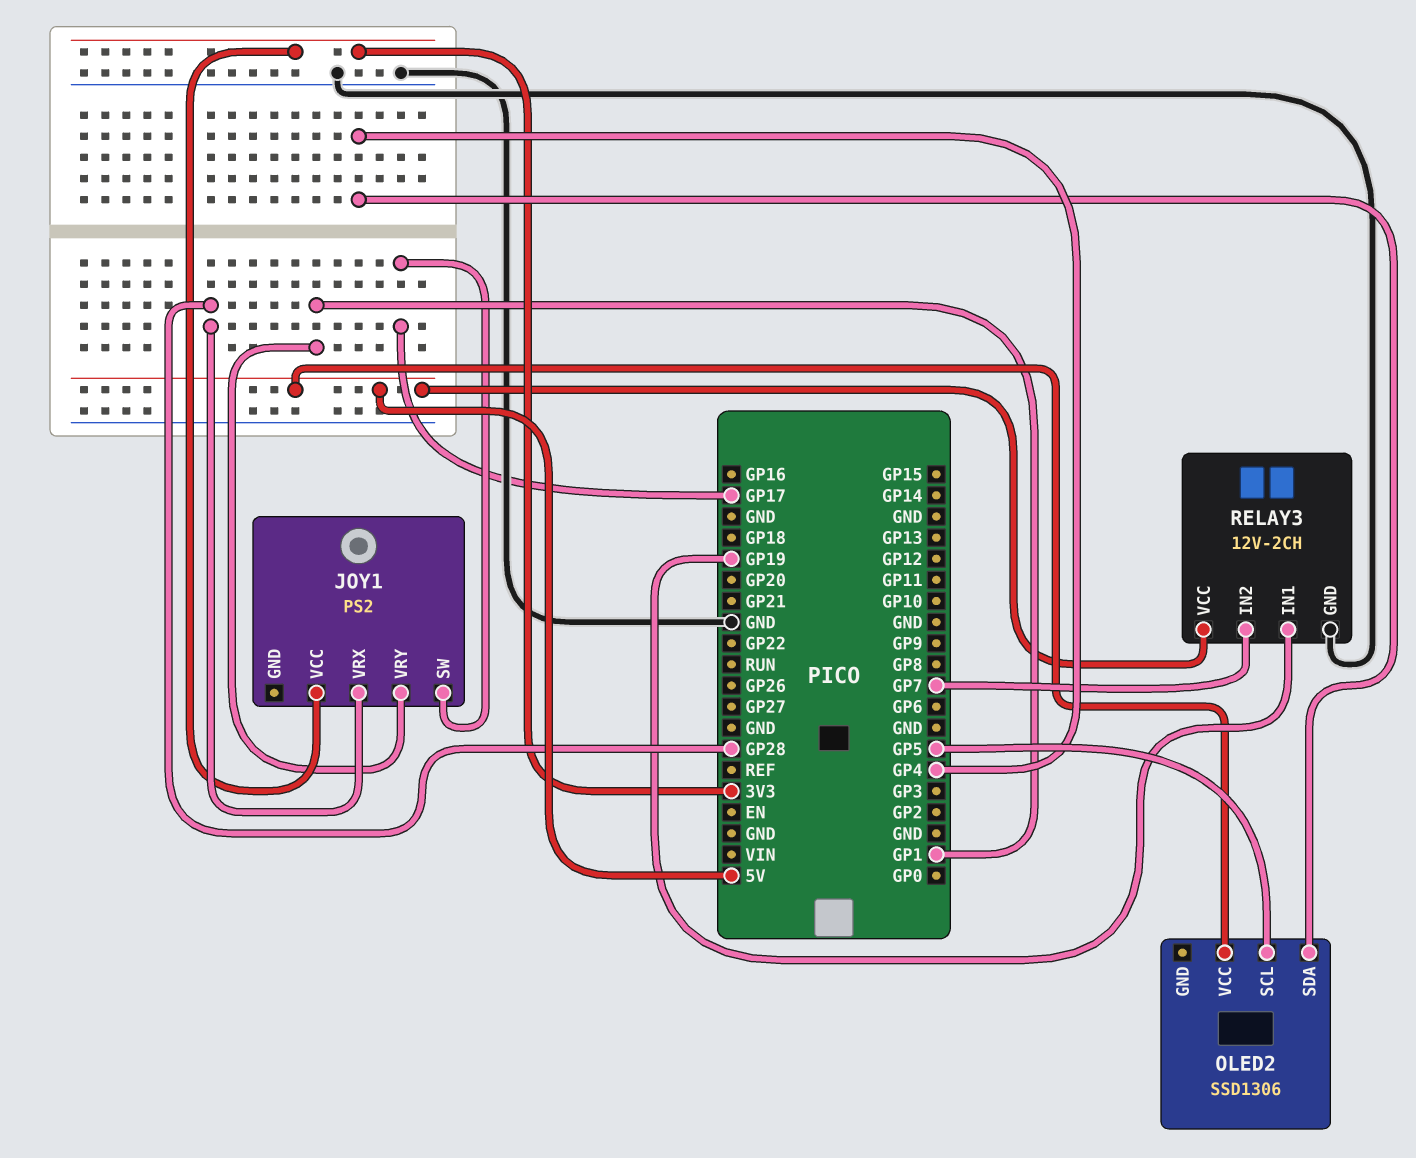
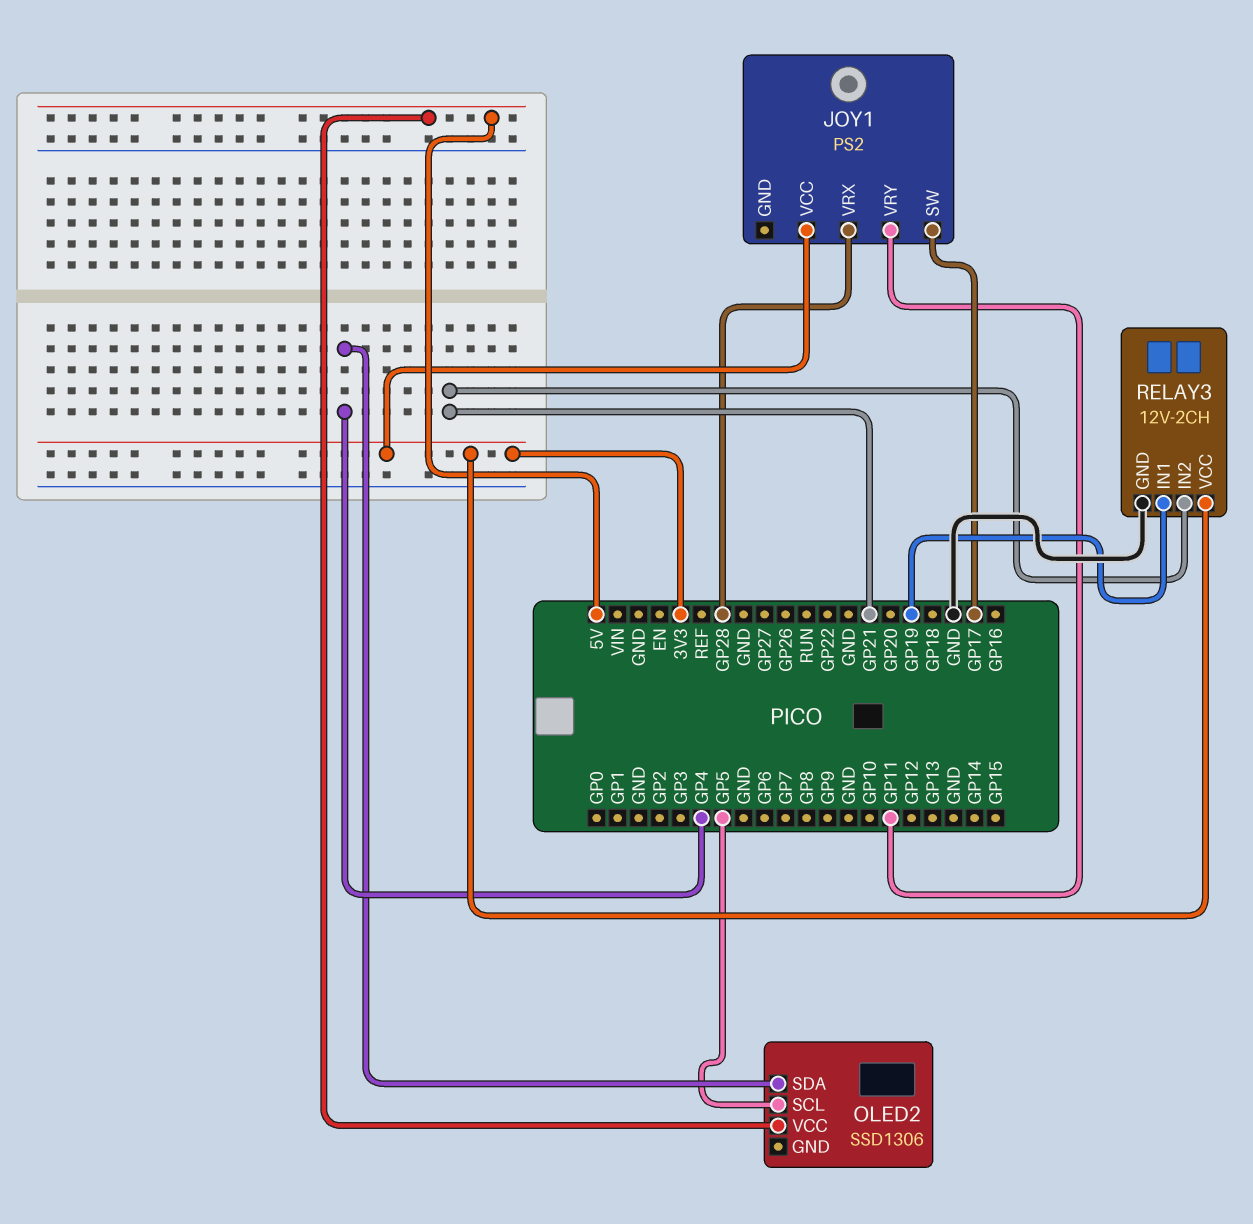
JOY1 pin VRY: GP1 -> GP11
RELAY3 pin IN2: GP7 -> GP21
RELAY3 pin VCC: 5V -> 3V3

